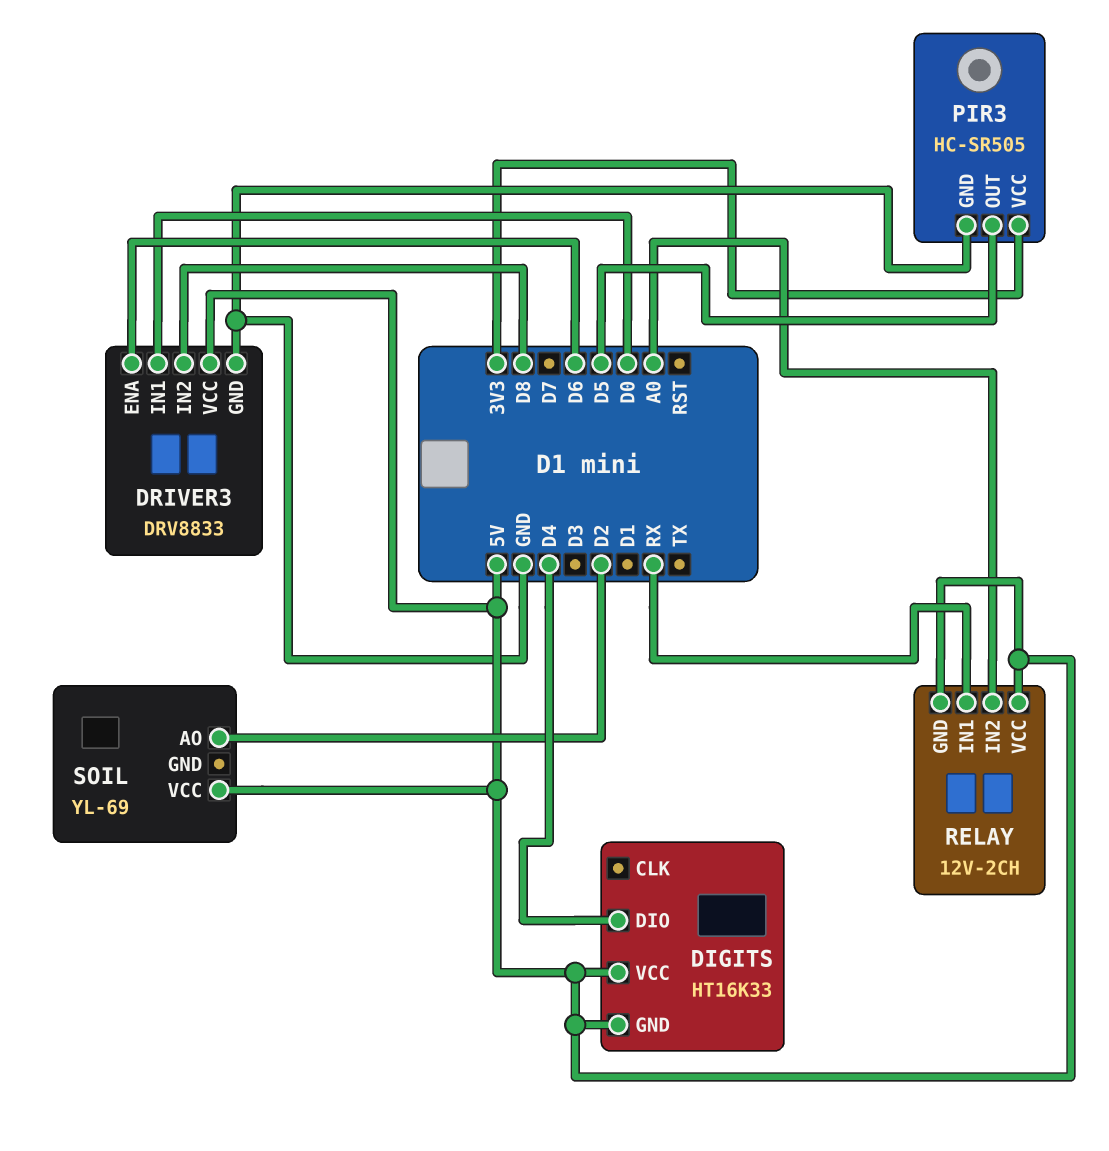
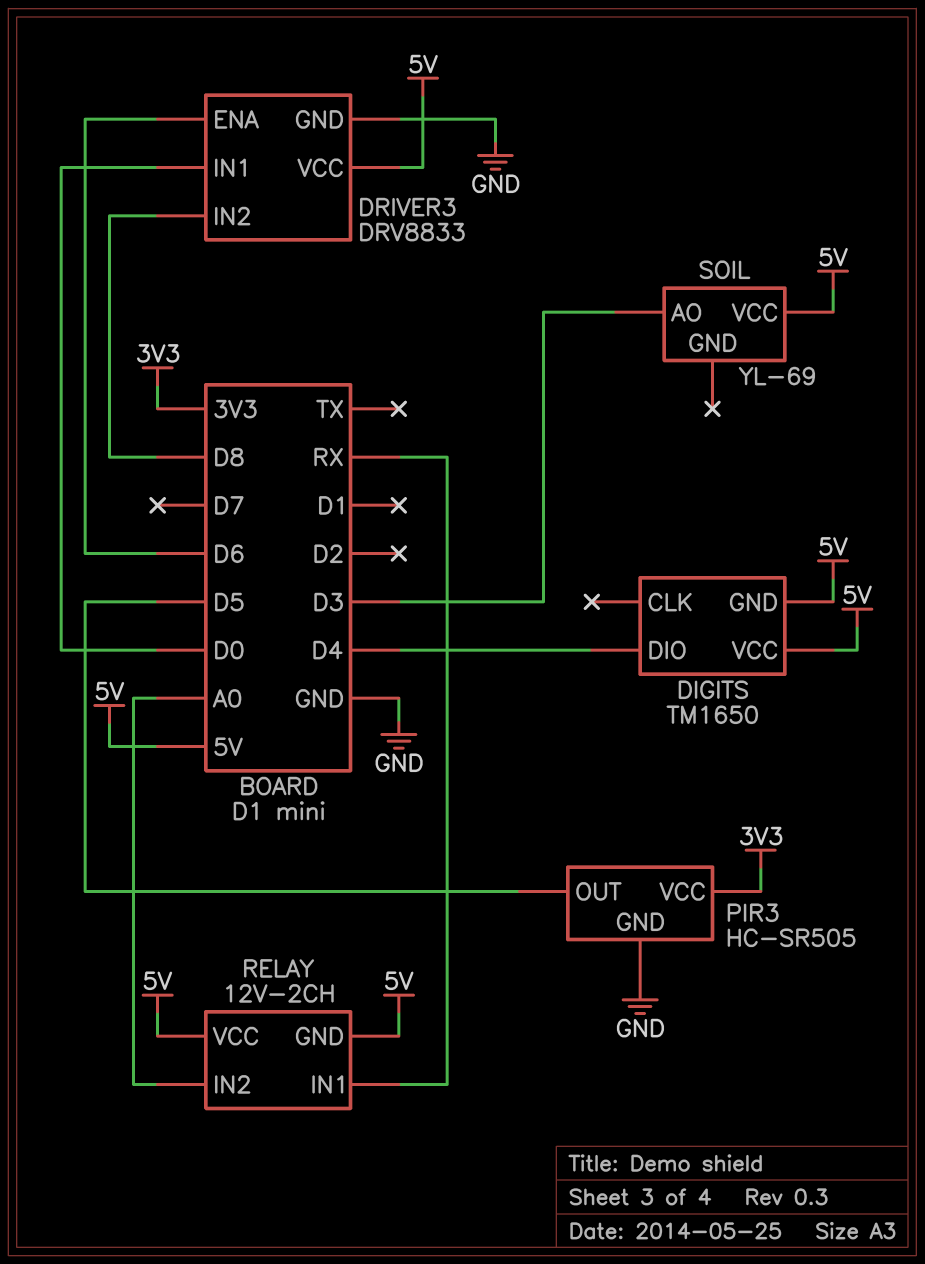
DIGITS: HT16K33 -> TM1650
SOIL pin AO: D2 -> D3

